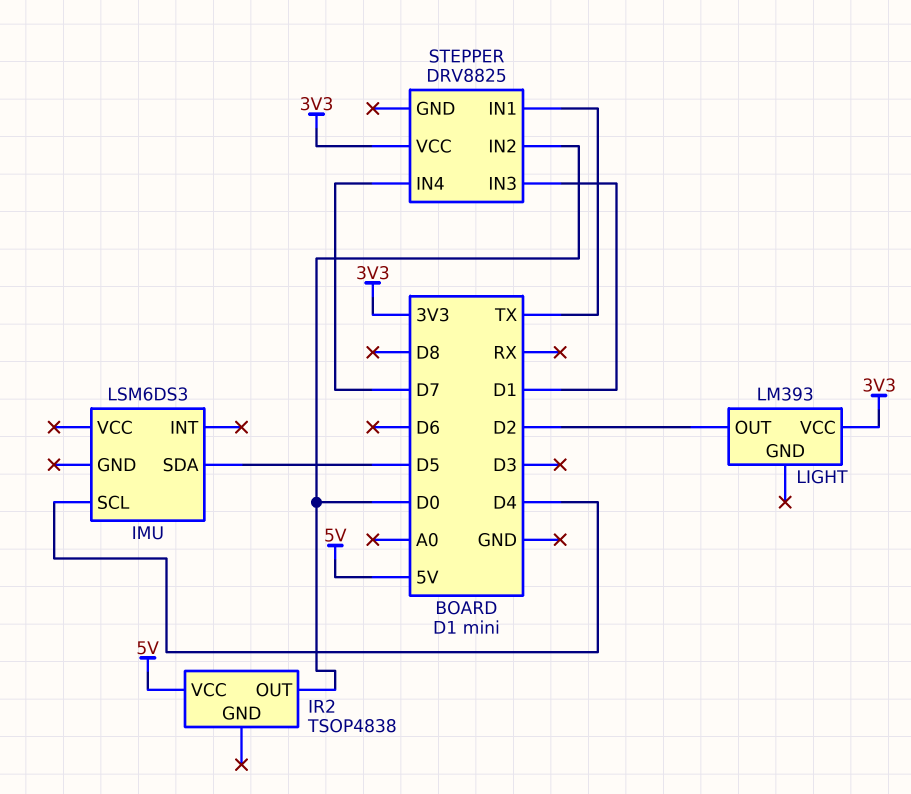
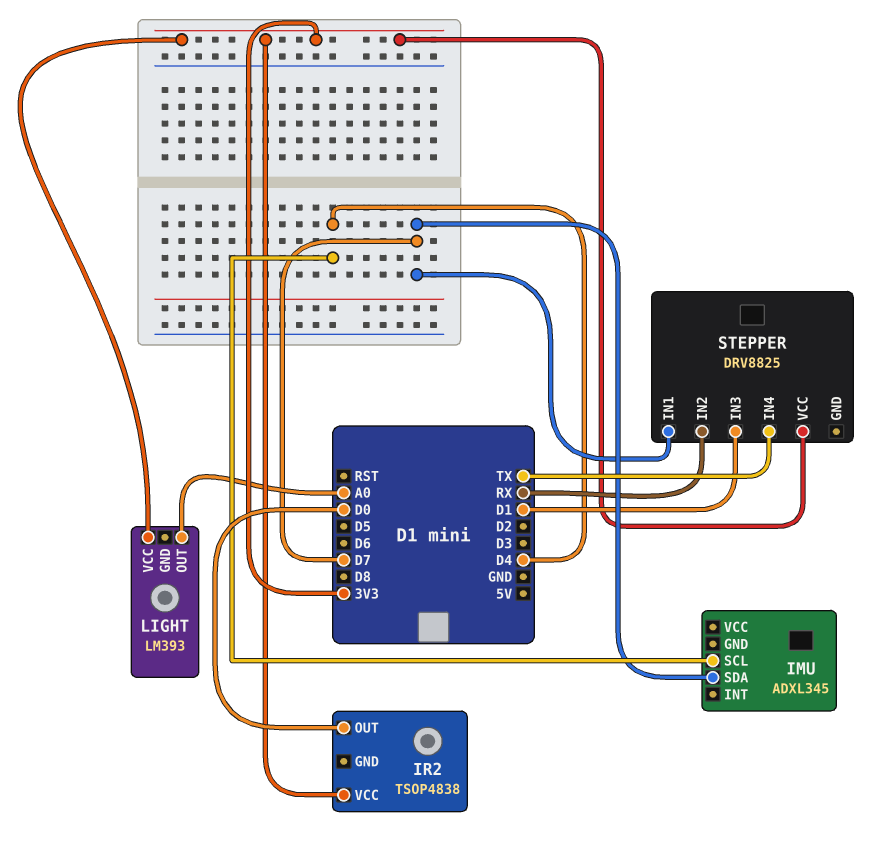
IMU: LSM6DS3 -> ADXL345
IMU pin SDA: D5 -> D7
IR2 pin VCC: 5V -> 3V3
LIGHT pin OUT: D2 -> A0
STEPPER pin IN1: TX -> D7
STEPPER pin IN2: D0 -> RX
STEPPER pin IN4: D7 -> TX

